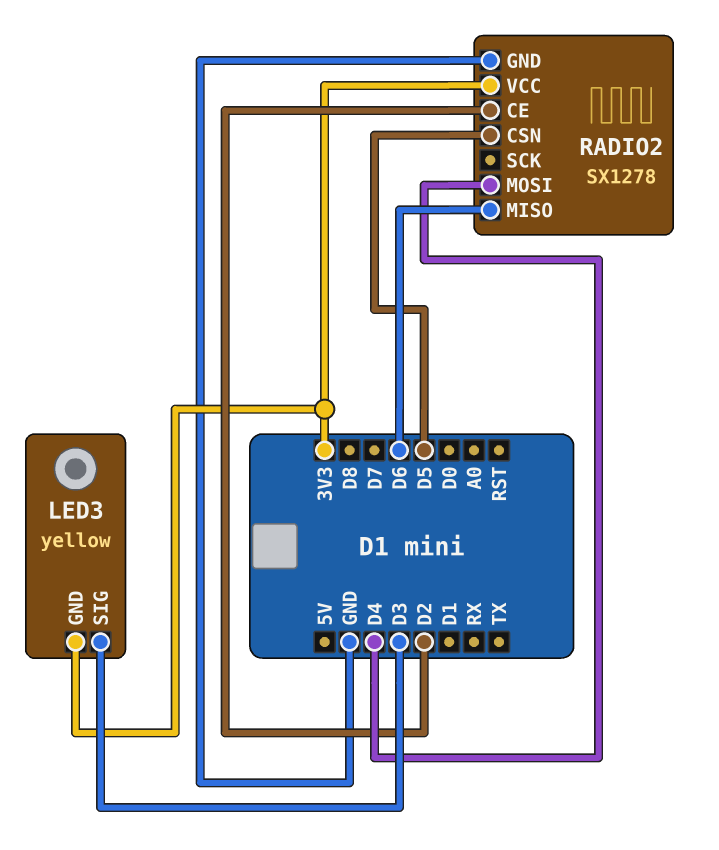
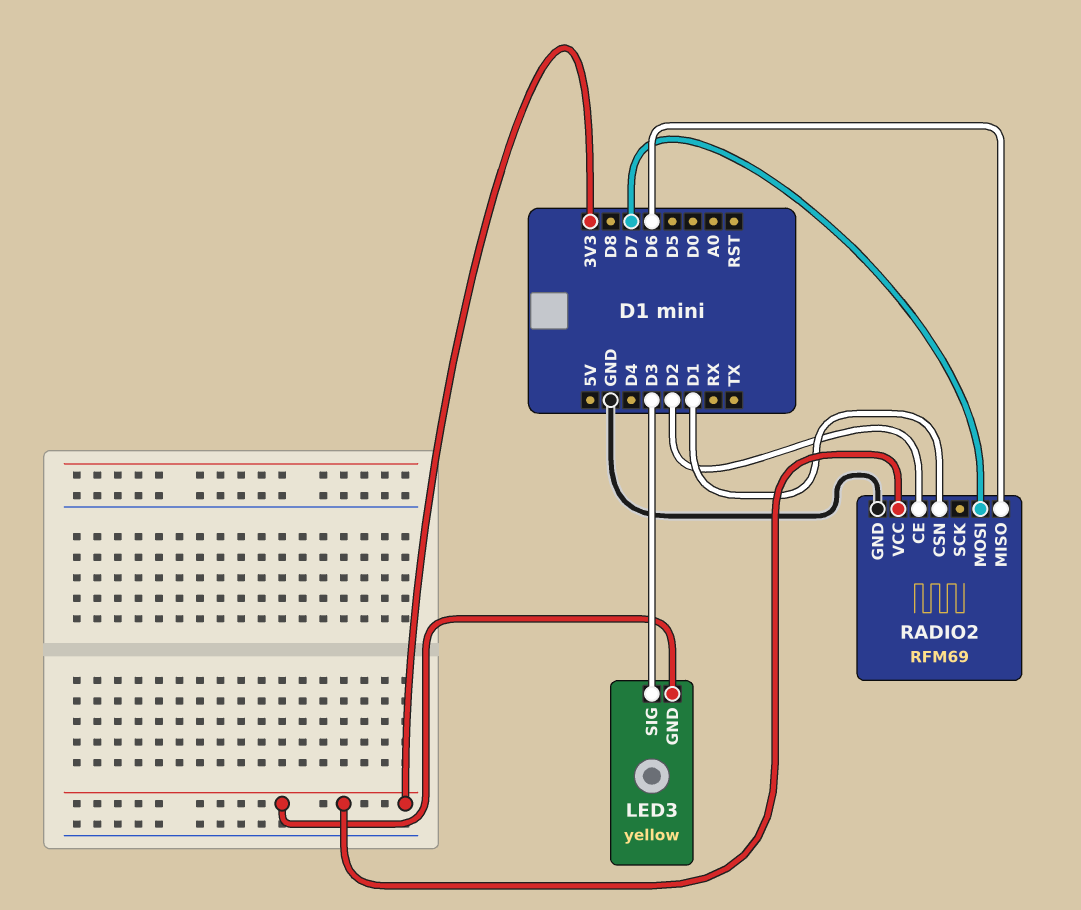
RADIO2: SX1278 -> RFM69
RADIO2 pin CSN: D5 -> D1
RADIO2 pin MOSI: D4 -> D7

